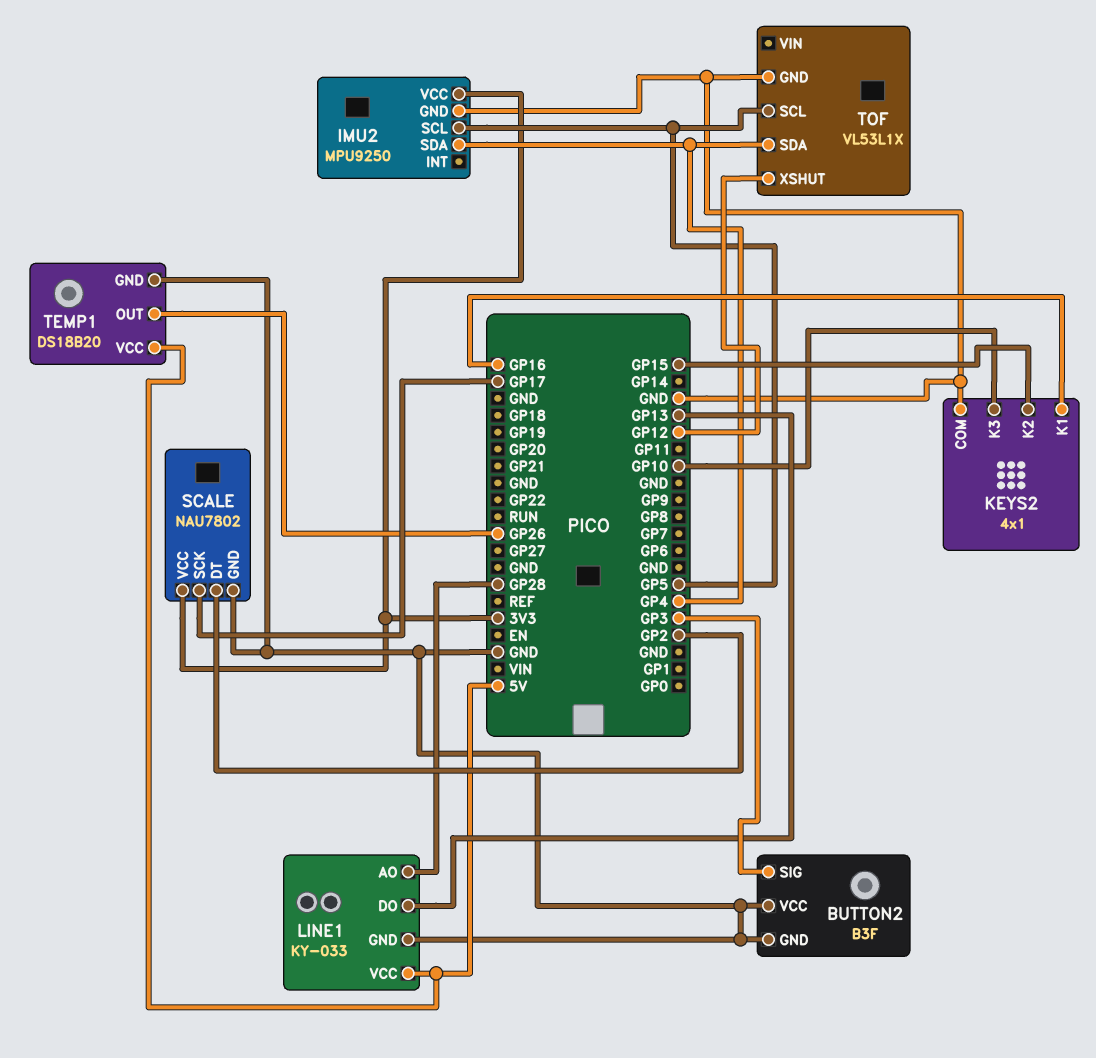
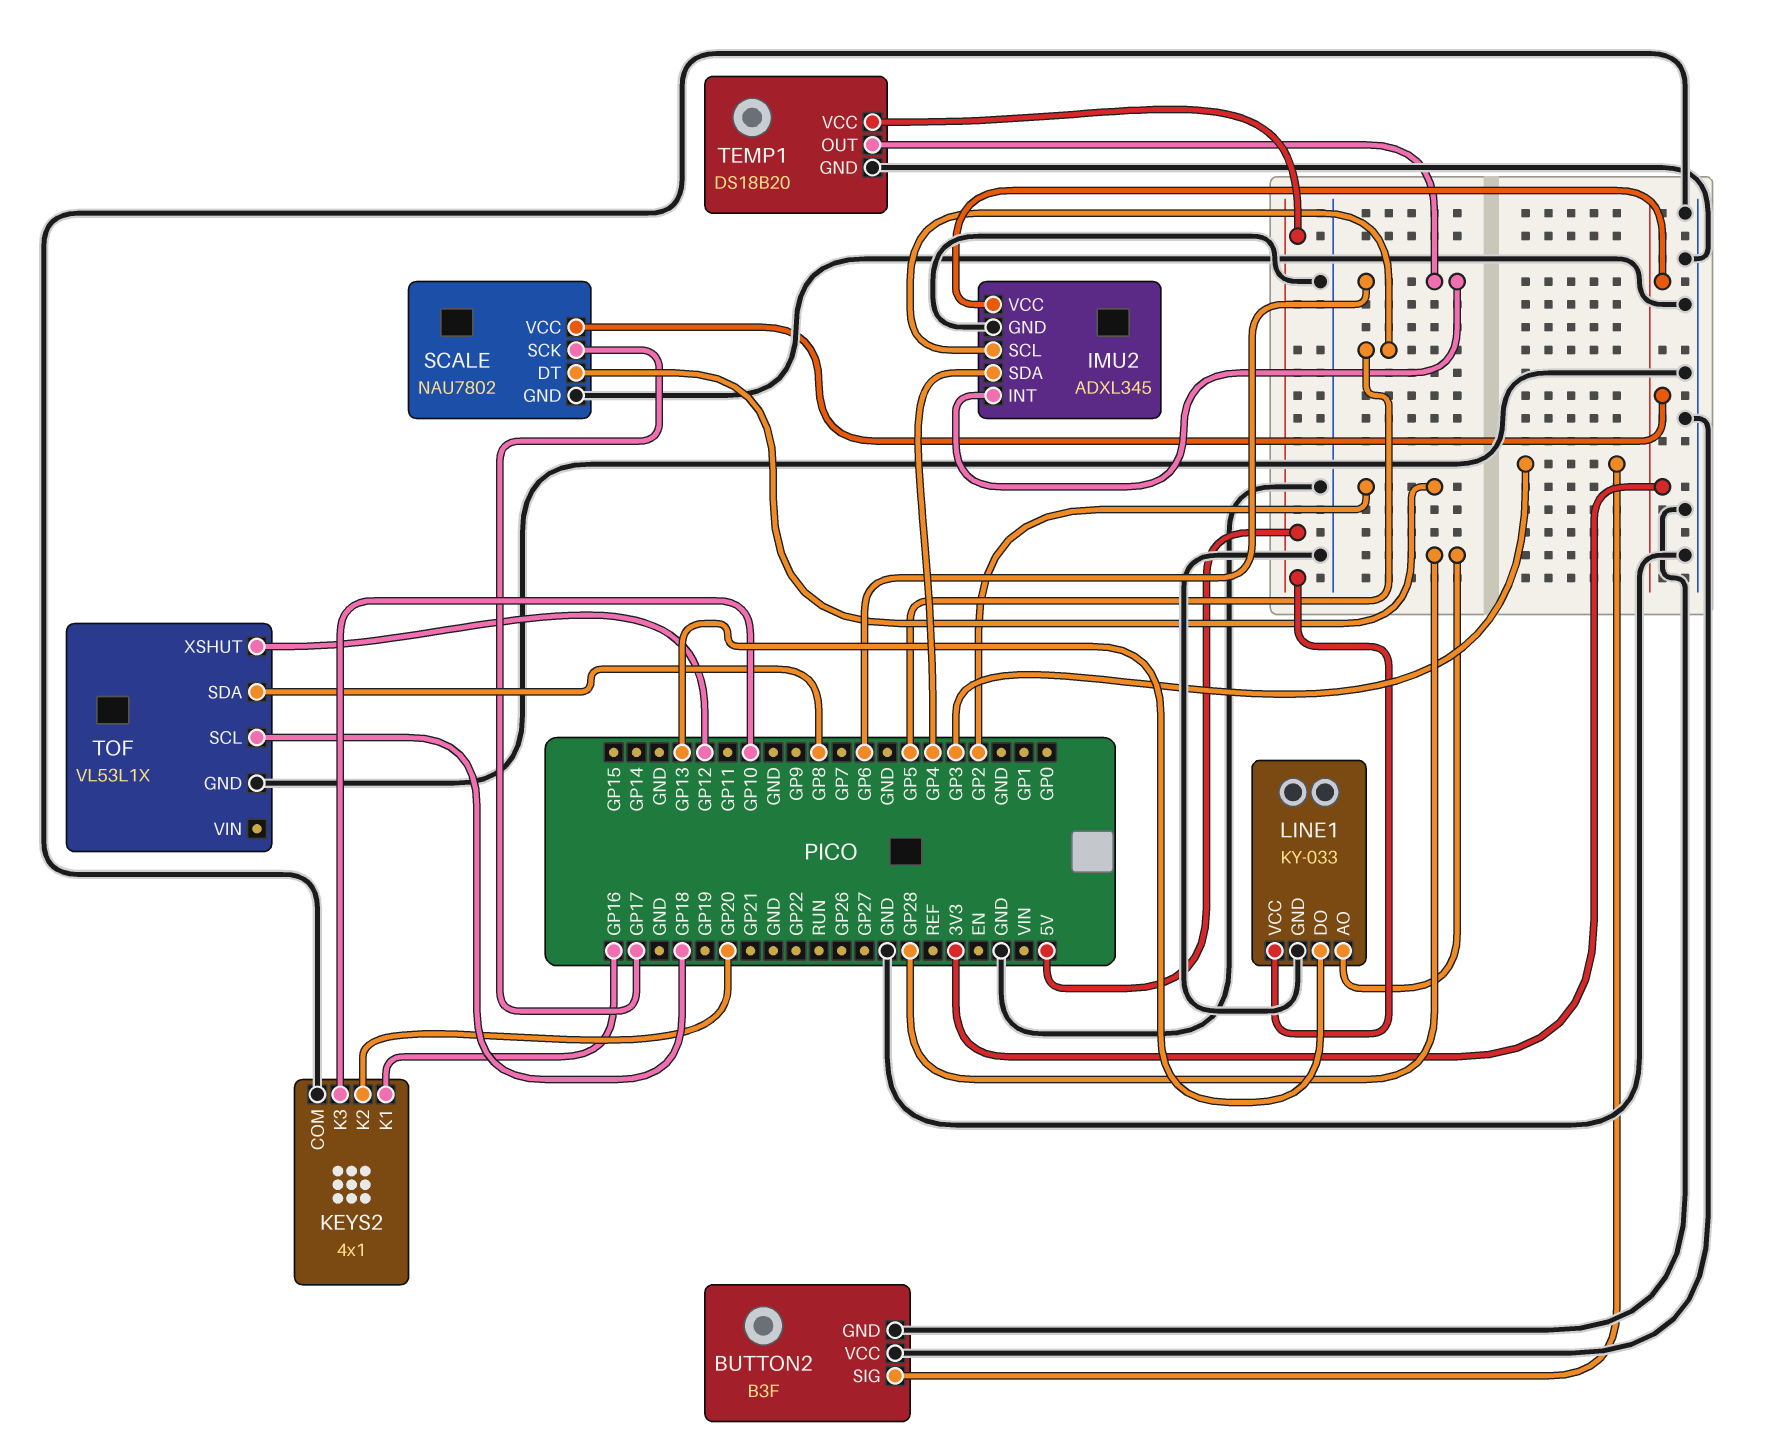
IMU2: MPU9250 -> ADXL345
IMU2 pin INT: none -> GP6
KEYS2 pin K2: GP15 -> GP20
TEMP1 pin OUT: GP26 -> GP6
TOF pin SCL: GP5 -> GP18
TOF pin SDA: GP4 -> GP8

